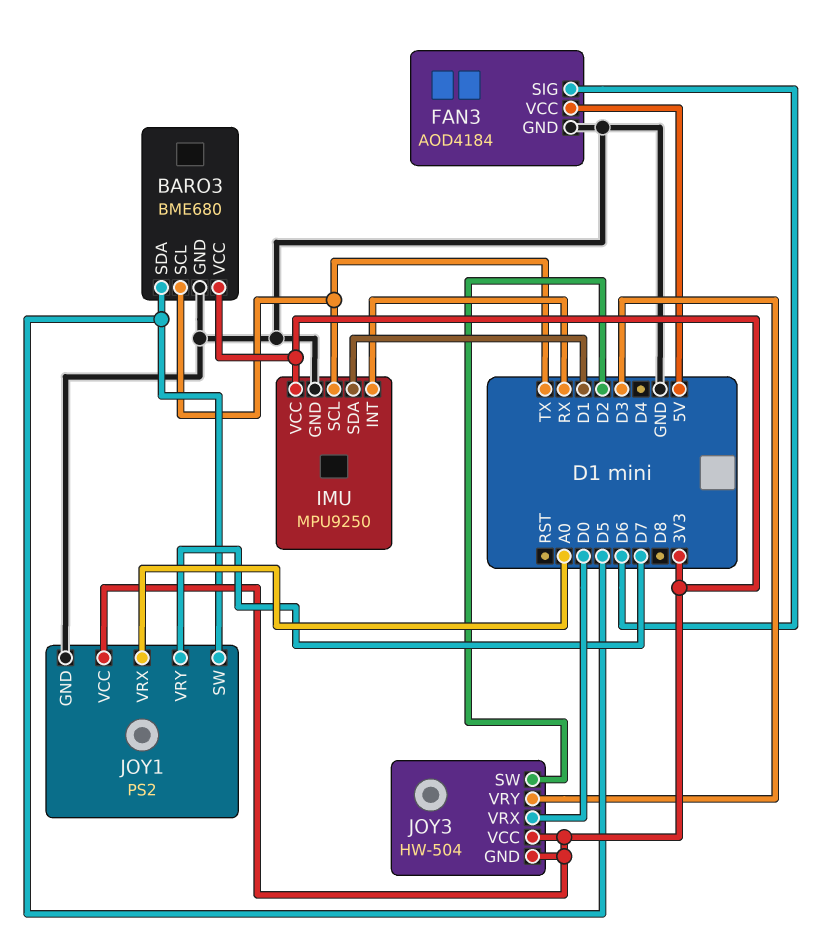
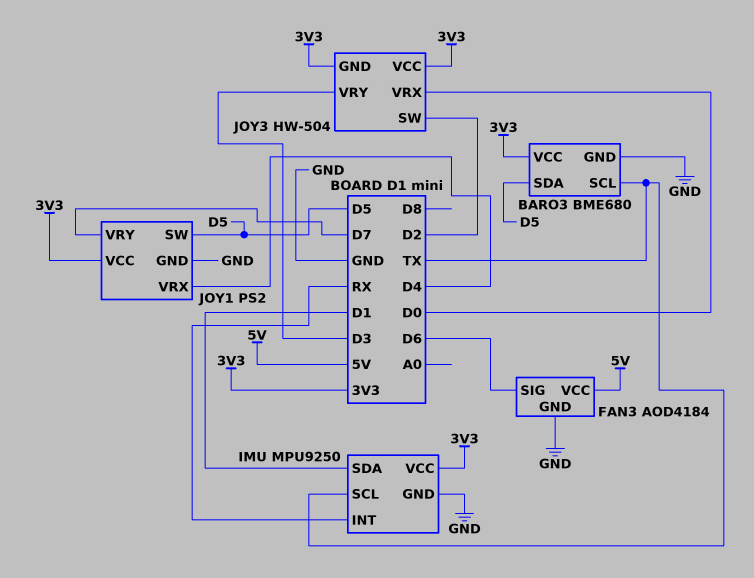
JOY1 pin VRX: A0 -> D4

